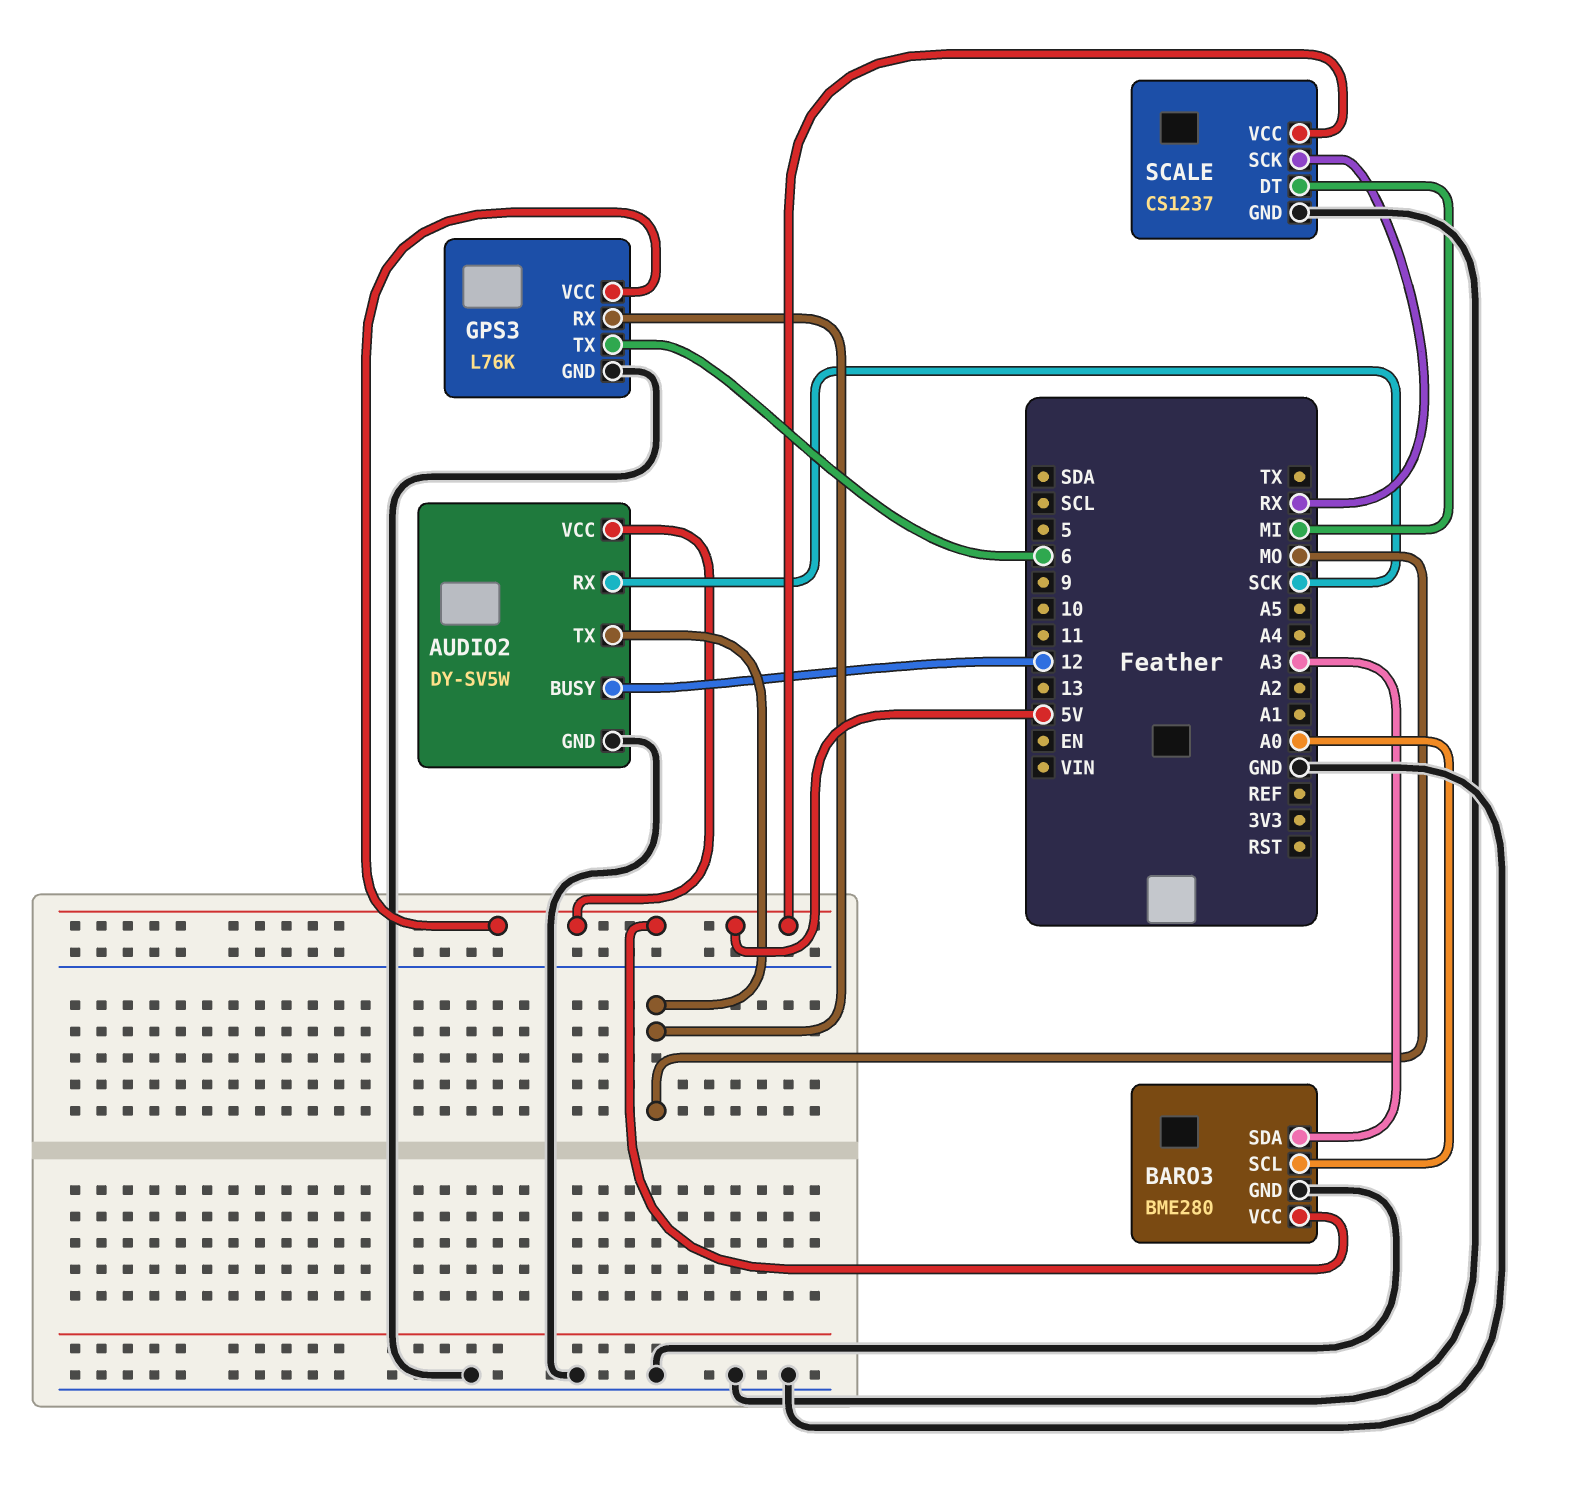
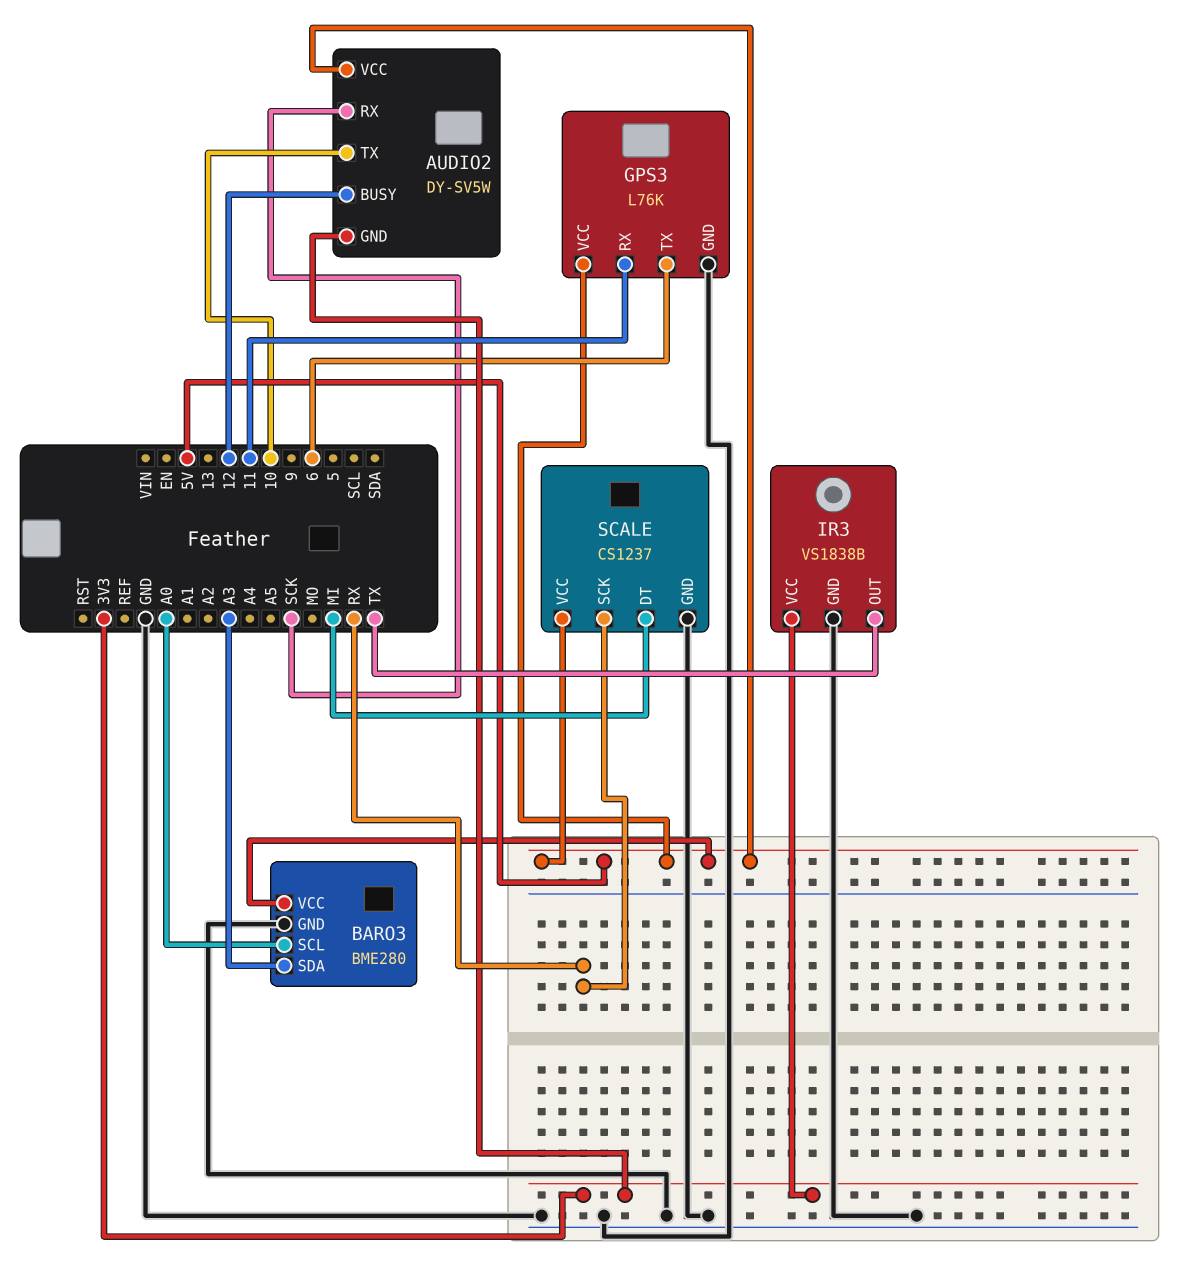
AUDIO2 pin GND: GND -> 3V3
AUDIO2 pin TX: MO -> 10
GPS3 pin RX: MO -> 11
IR3: none -> VS1838B
IR3 pin GND: none -> GND
IR3 pin OUT: none -> TX
IR3 pin VCC: none -> 3V3

